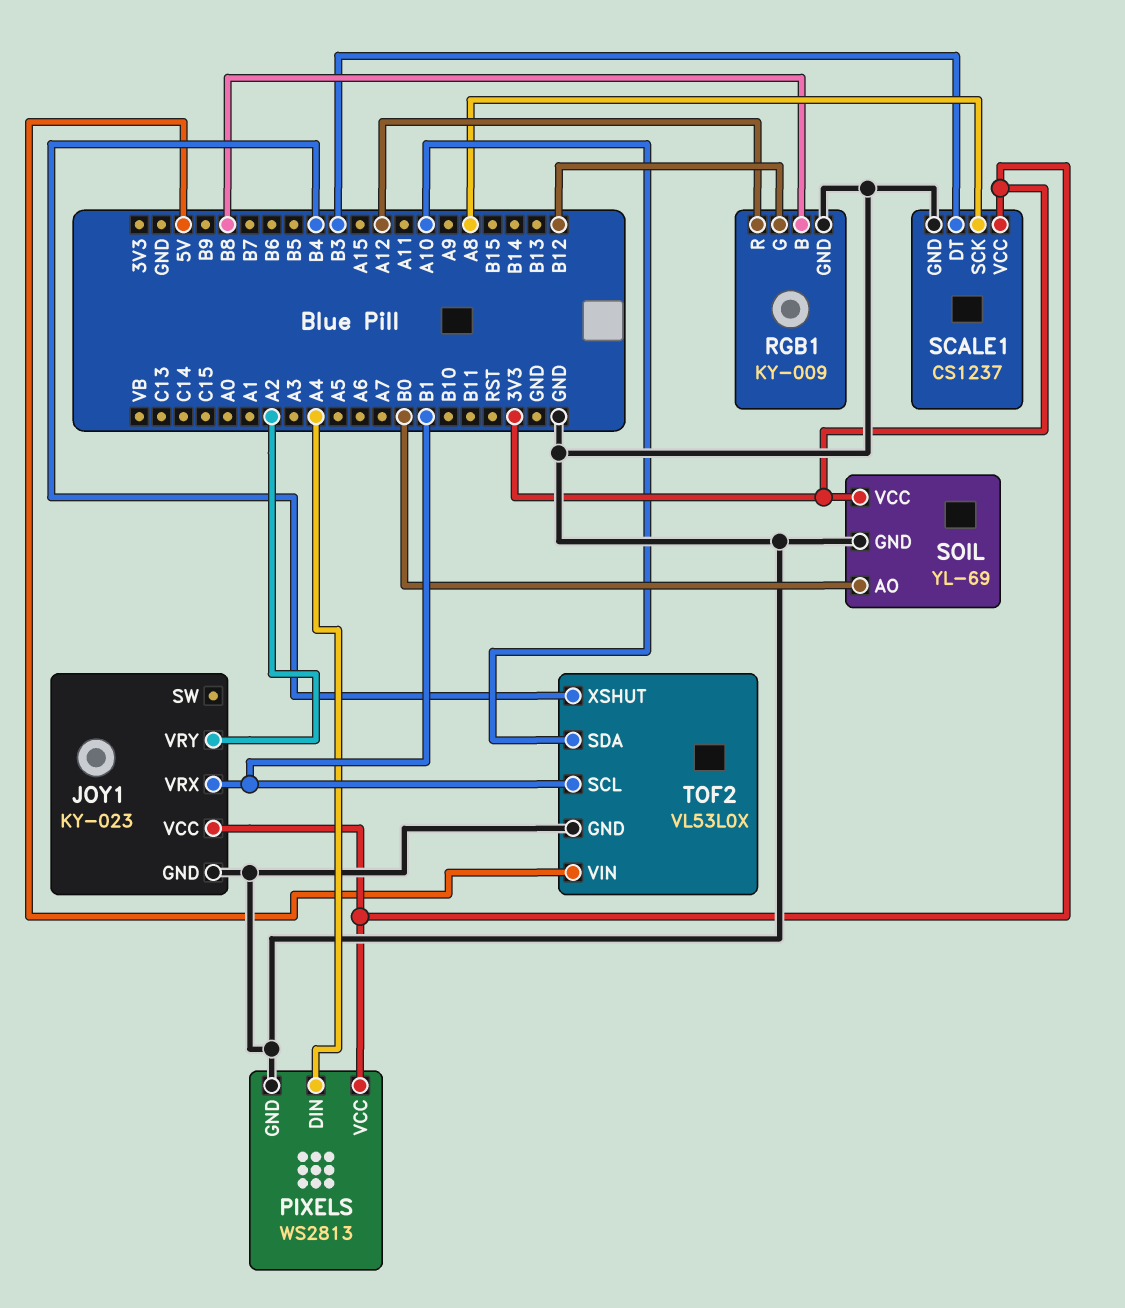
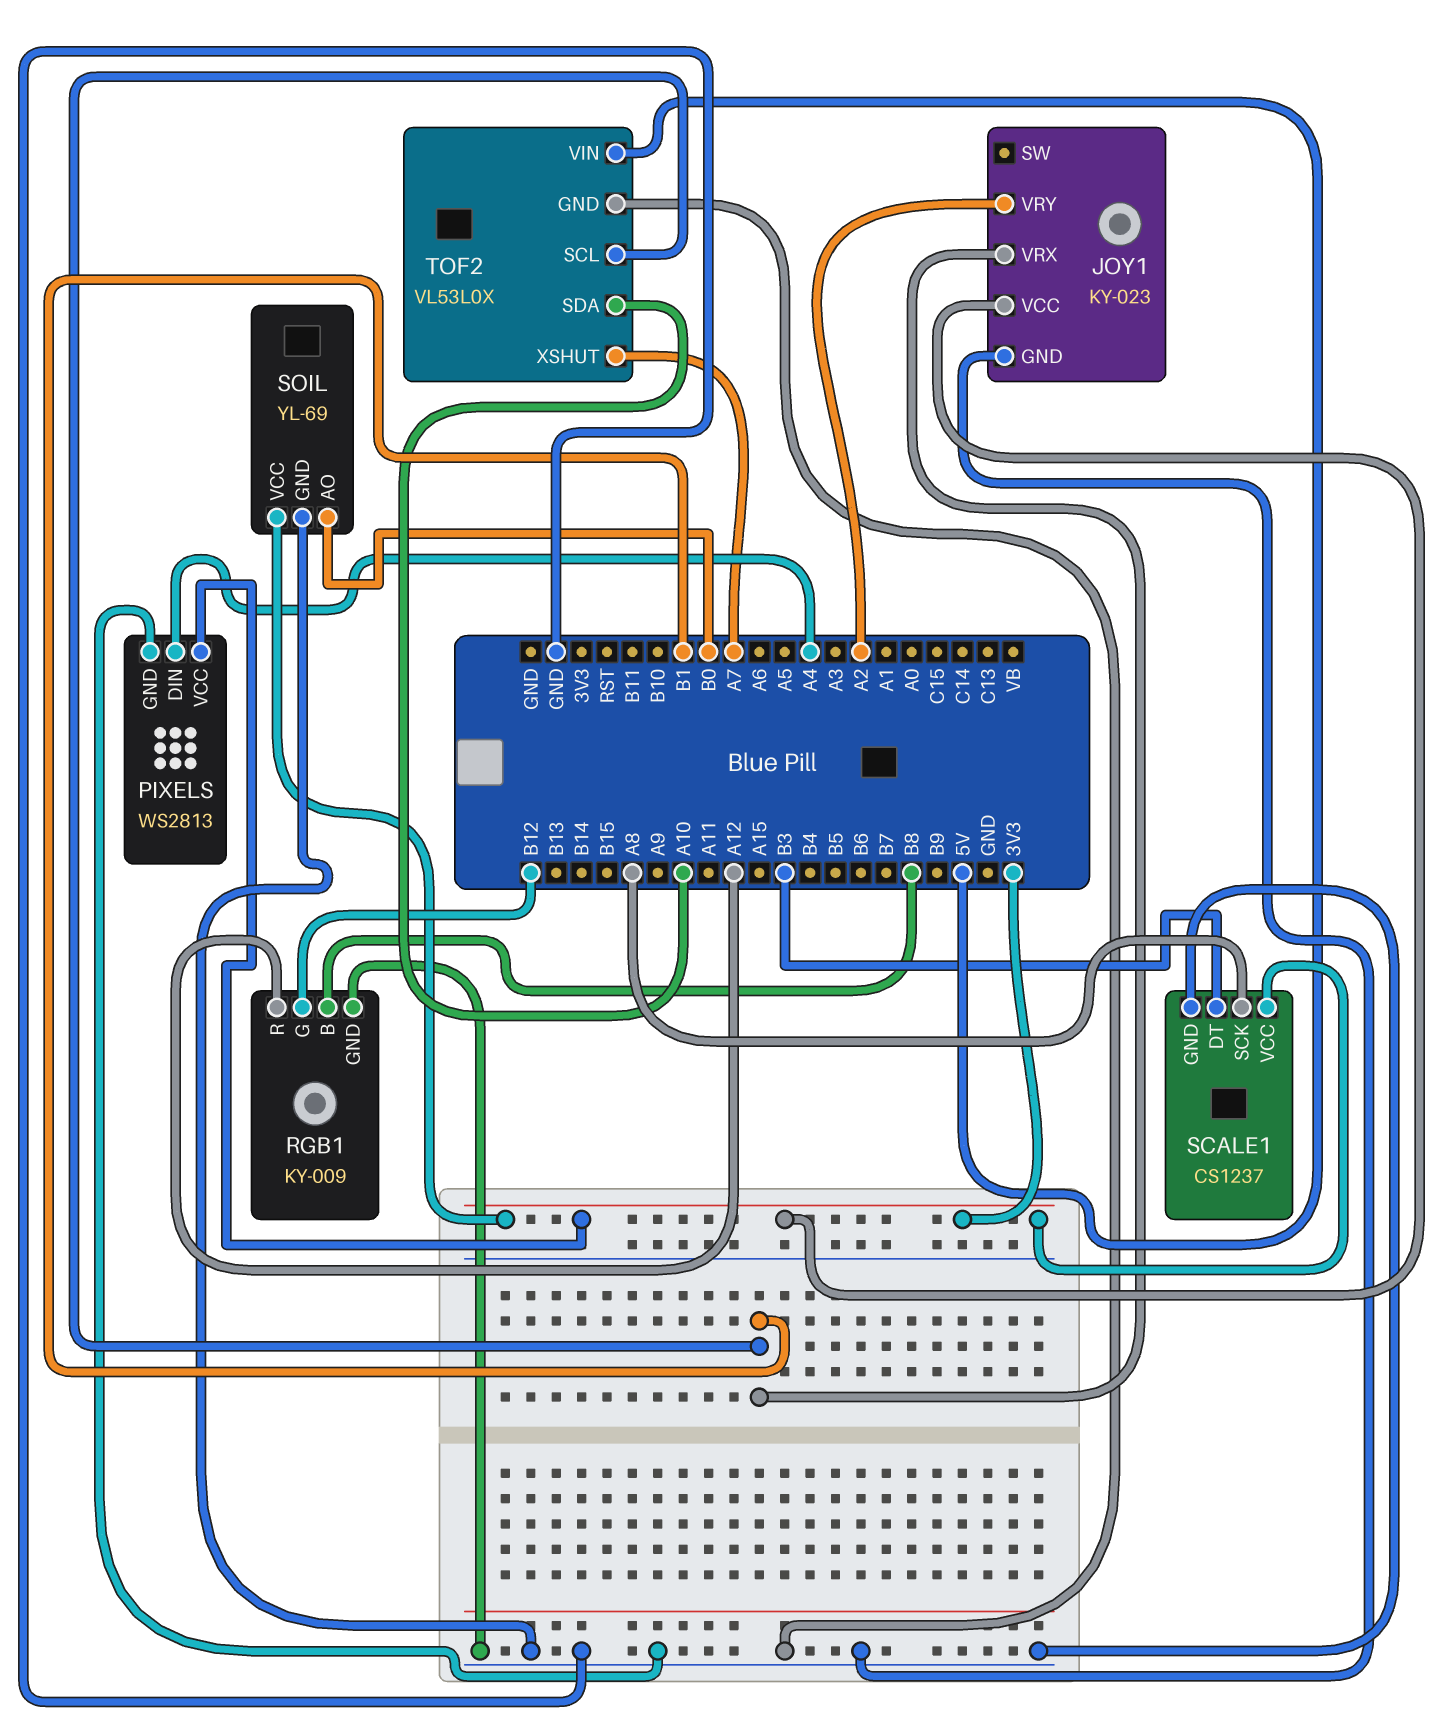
TOF2 pin XSHUT: B4 -> A7

